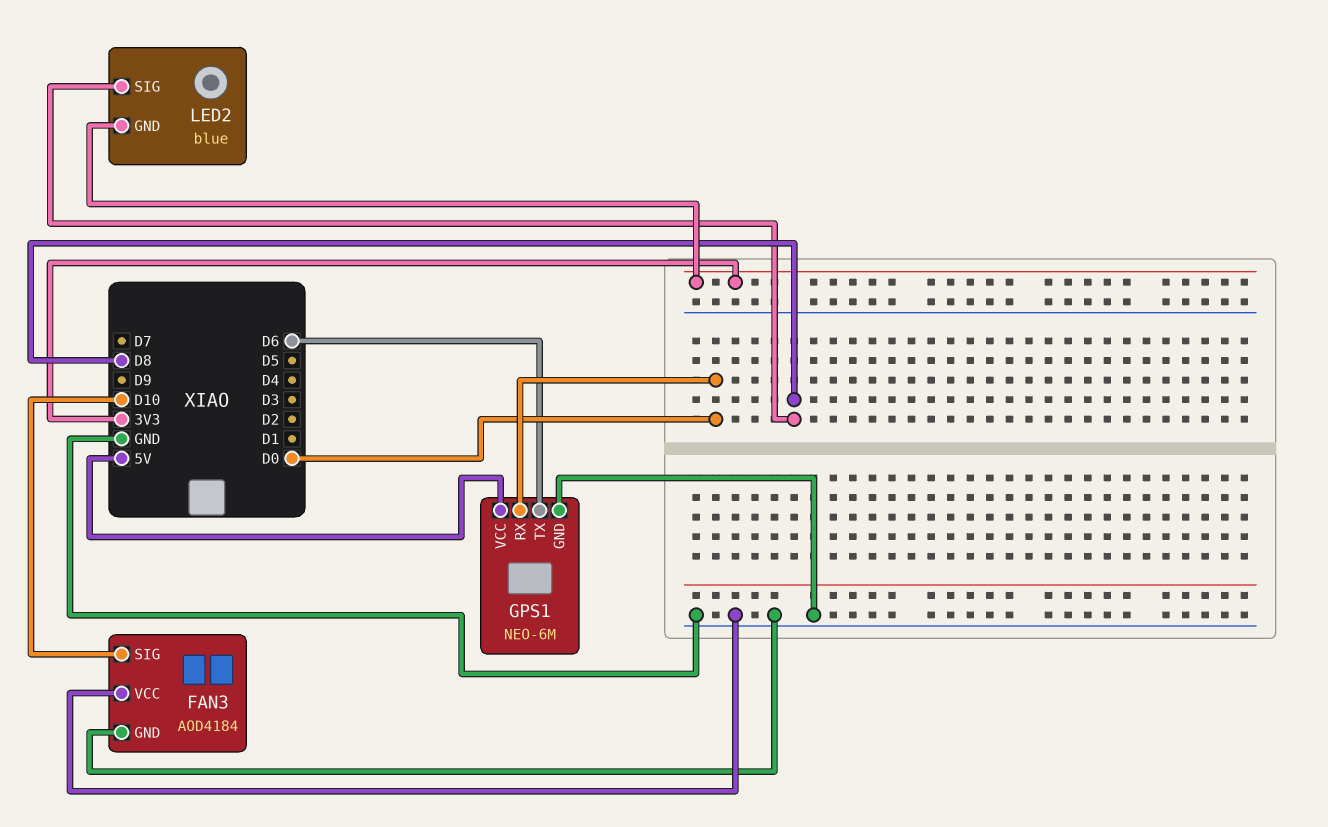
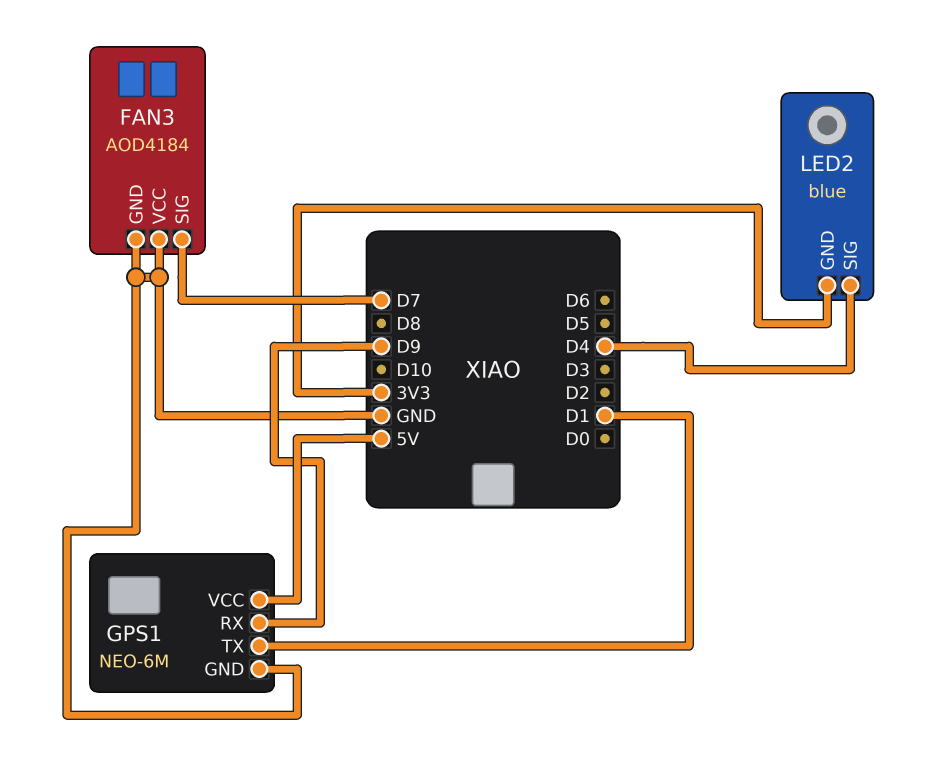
FAN3 pin SIG: D10 -> D7
GPS1 pin RX: D0 -> D9
GPS1 pin TX: D6 -> D1
LED2 pin SIG: D8 -> D4

